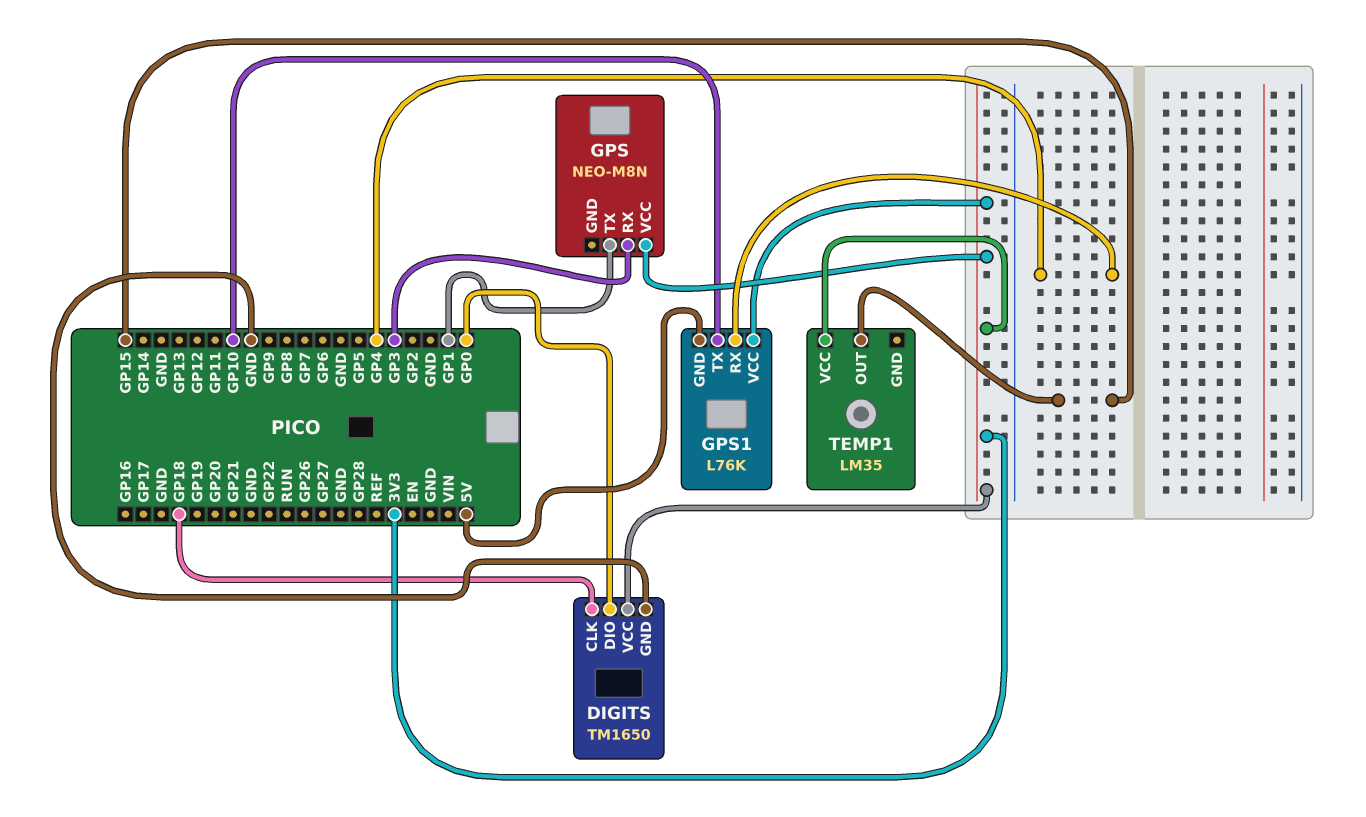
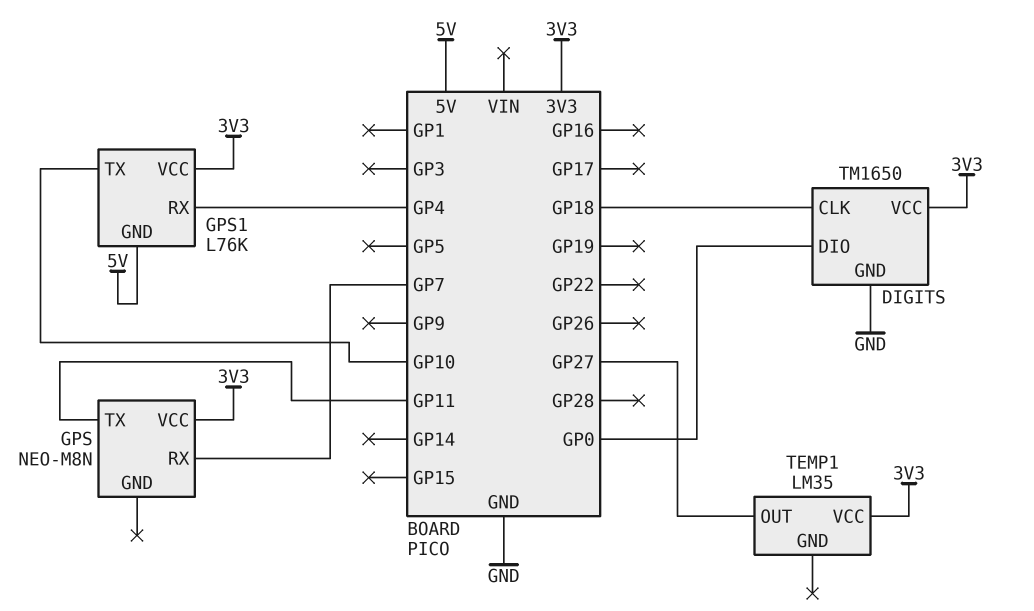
GPS pin RX: GP3 -> GP7
GPS pin TX: GP1 -> GP11
TEMP1 pin OUT: GP15 -> GP27

